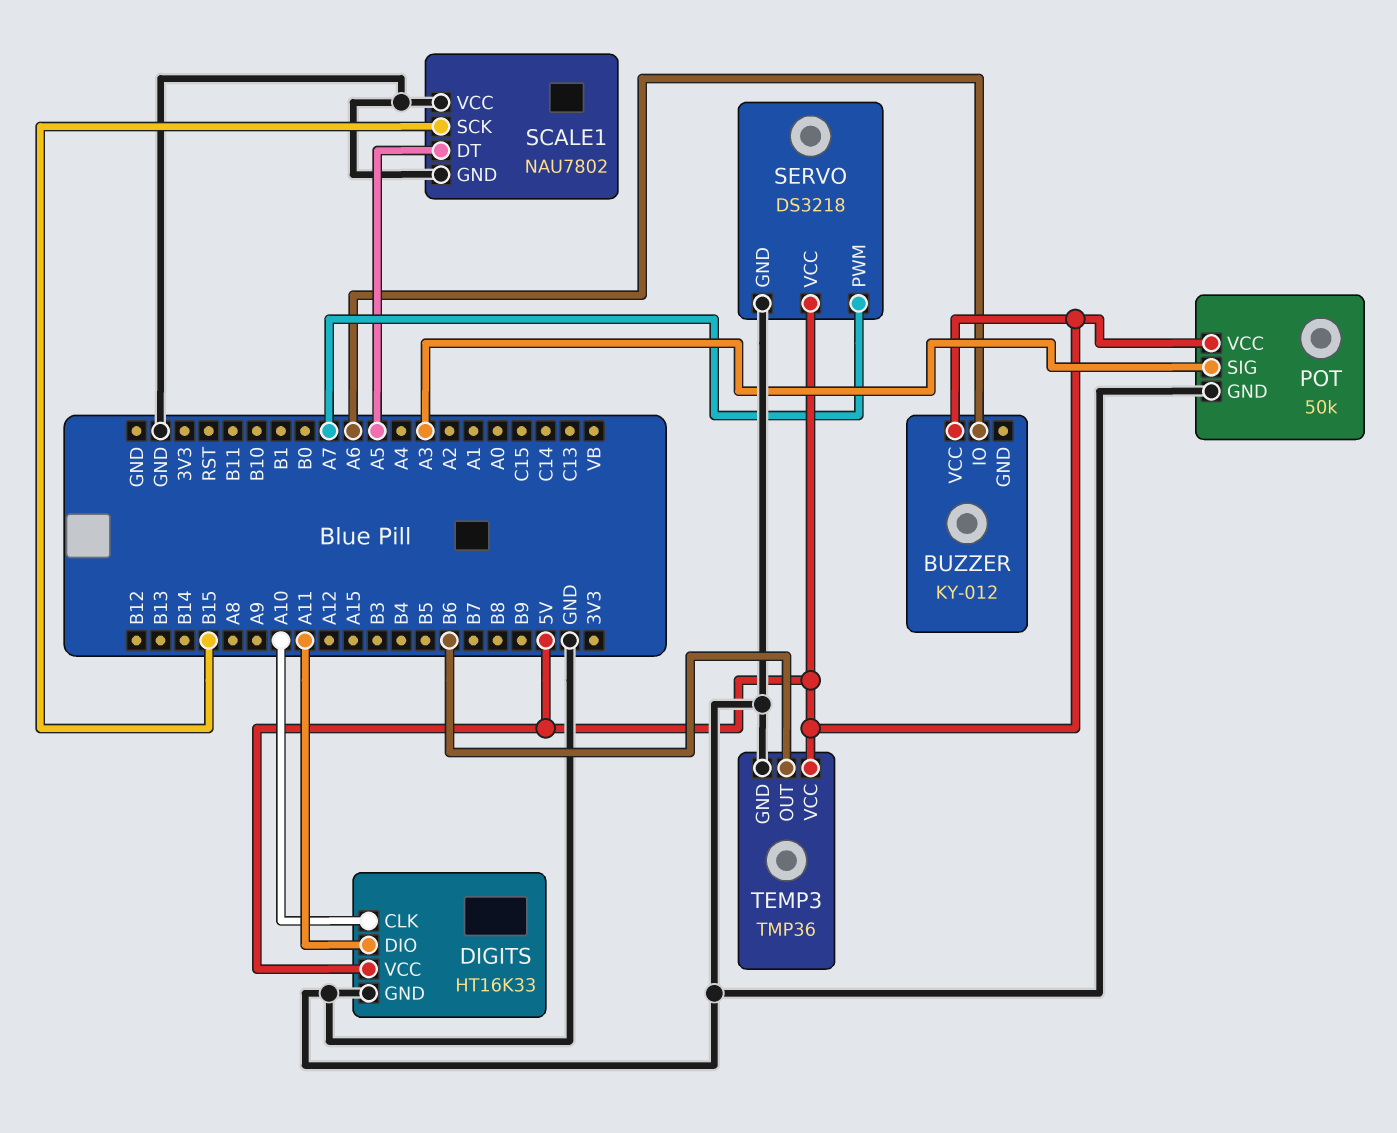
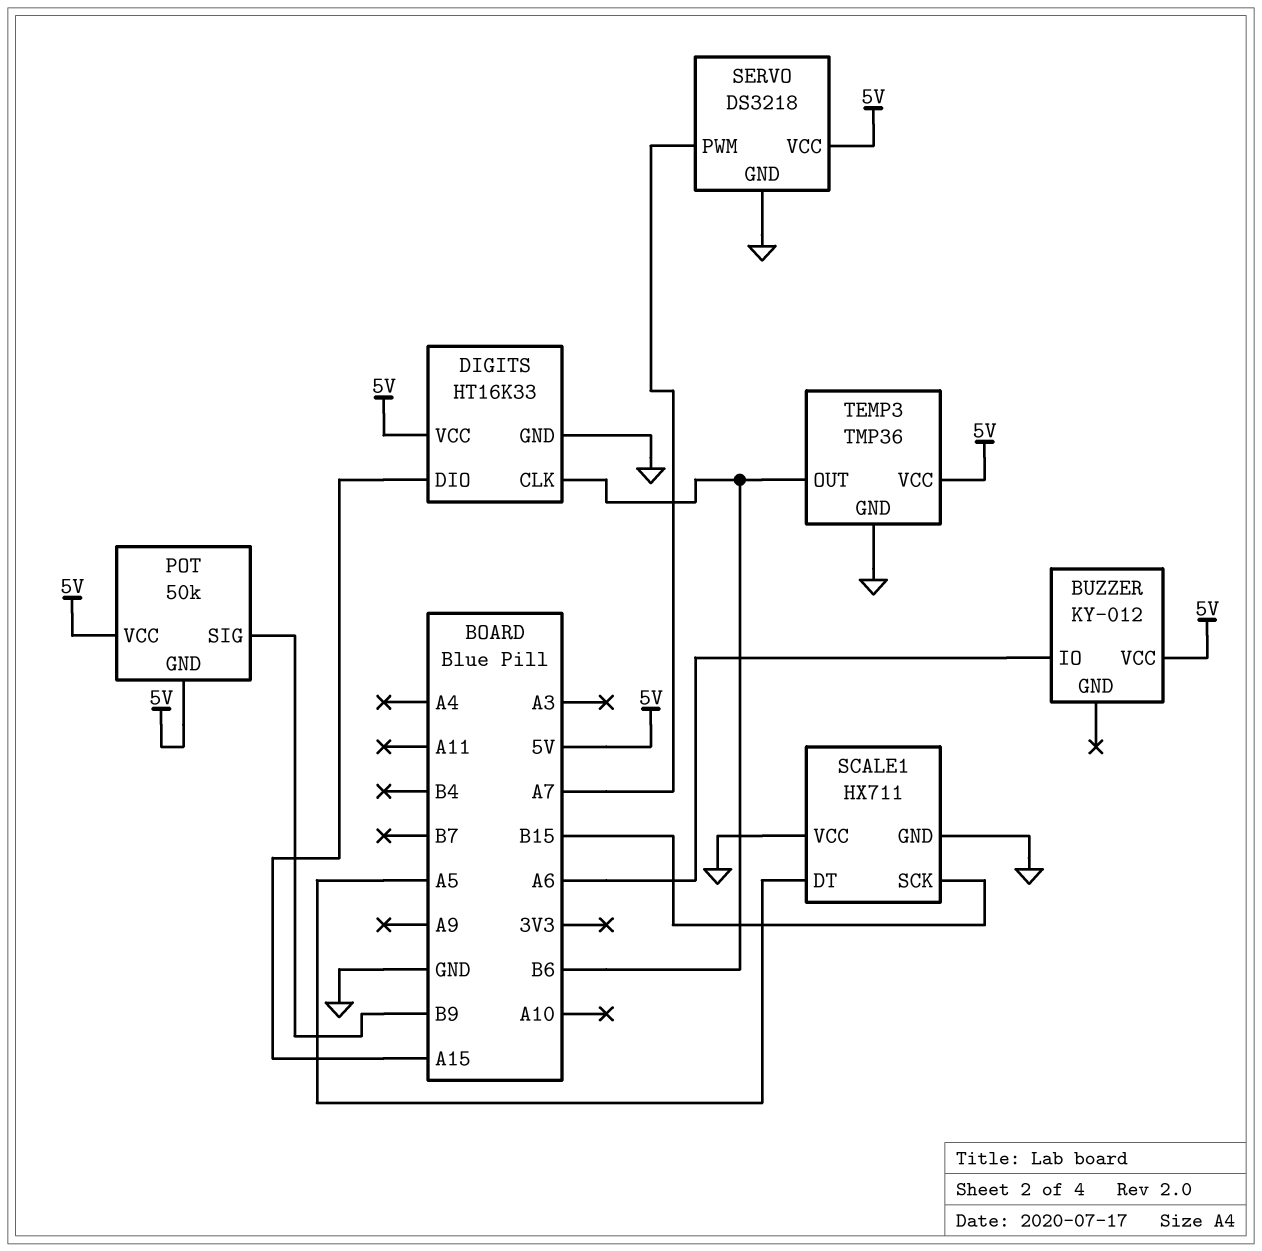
DIGITS pin CLK: A10 -> B6
DIGITS pin DIO: A11 -> A15
POT pin GND: GND -> 5V
POT pin SIG: A3 -> B9
SCALE1: NAU7802 -> HX711

